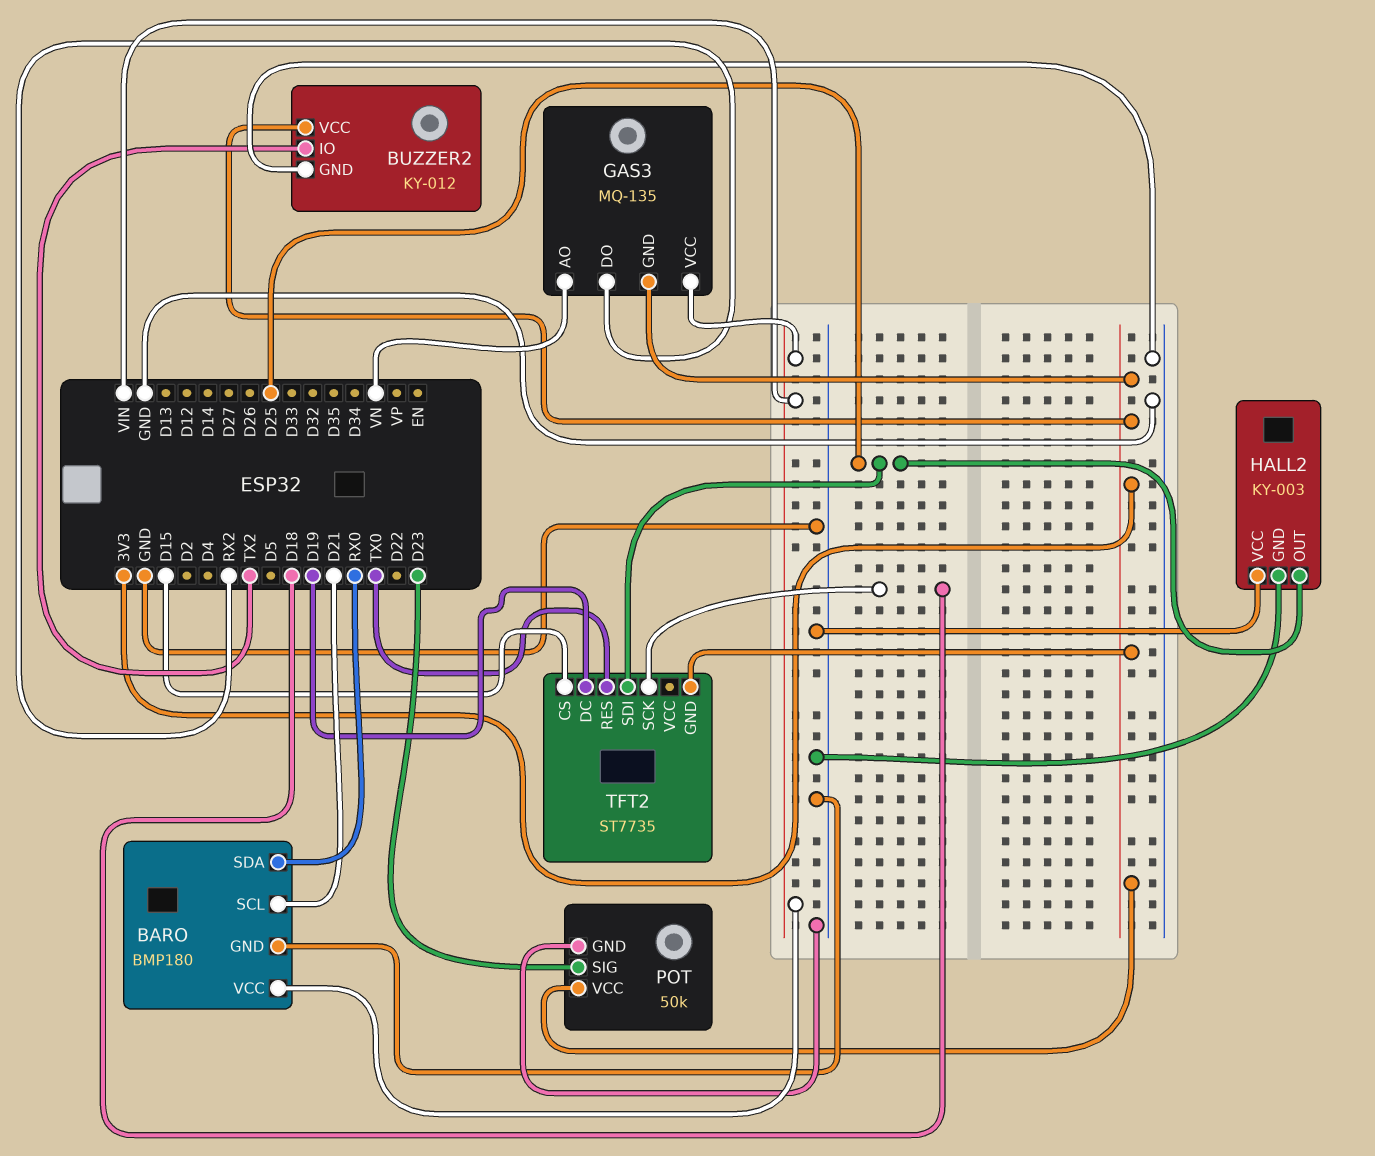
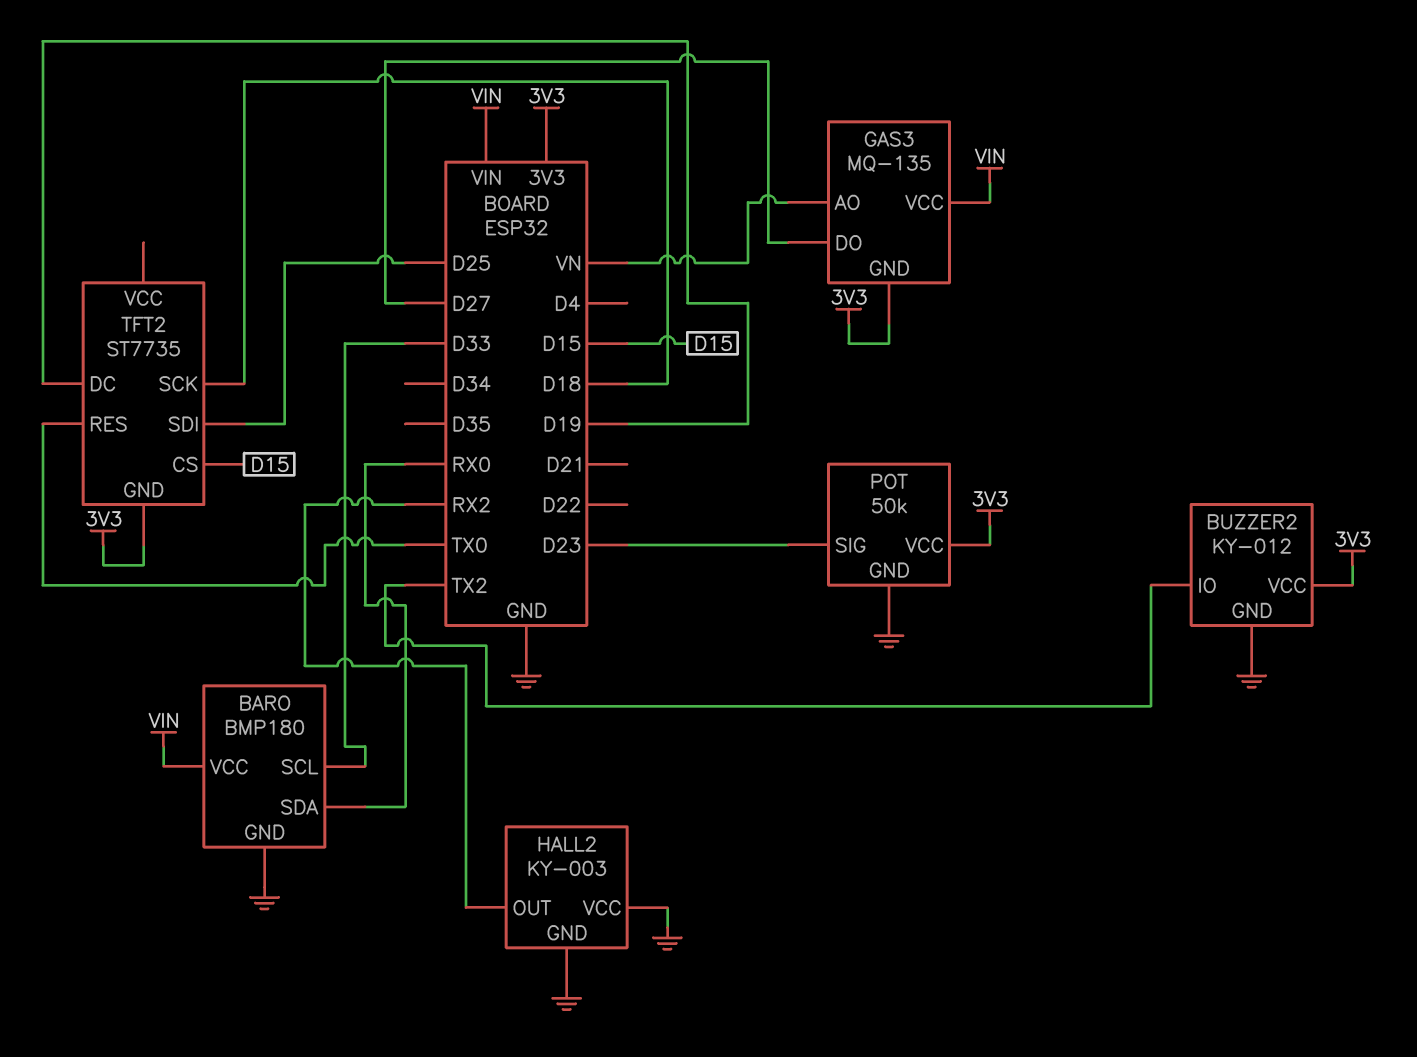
BARO pin SCL: D21 -> D33
GAS3 pin DO: RX2 -> D27
HALL2 pin OUT: D25 -> RX2

